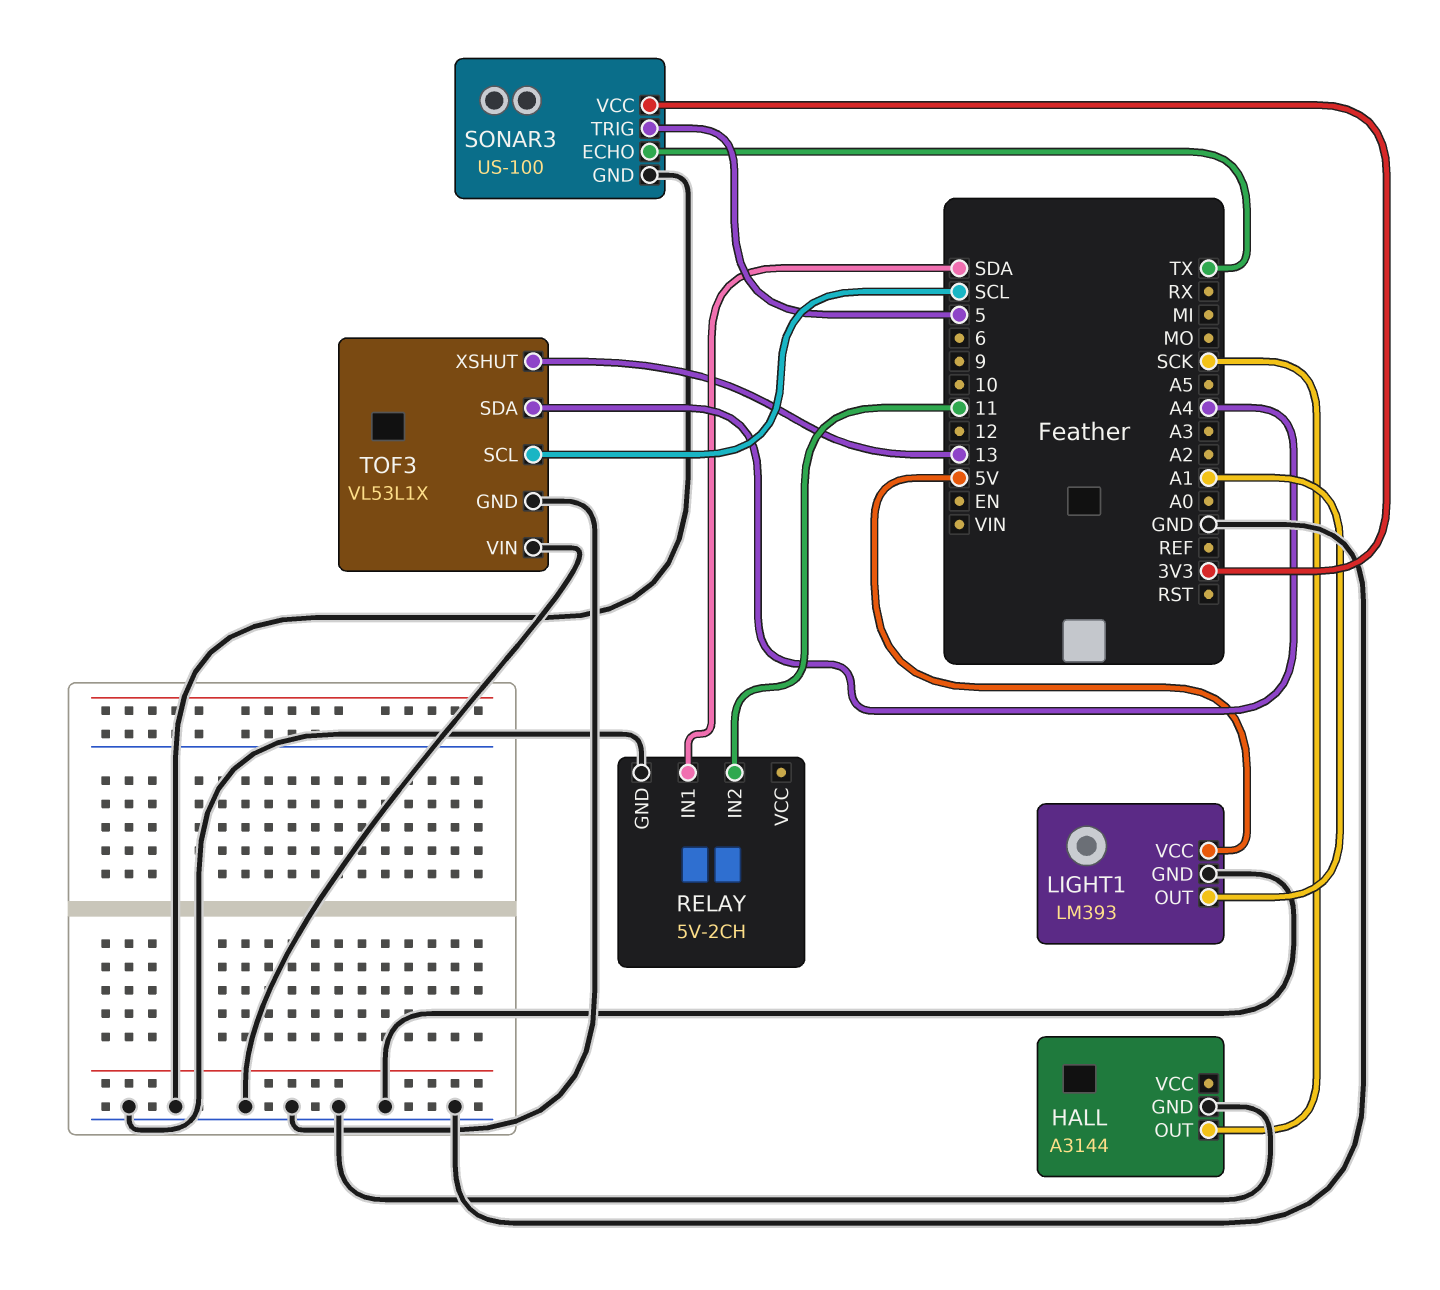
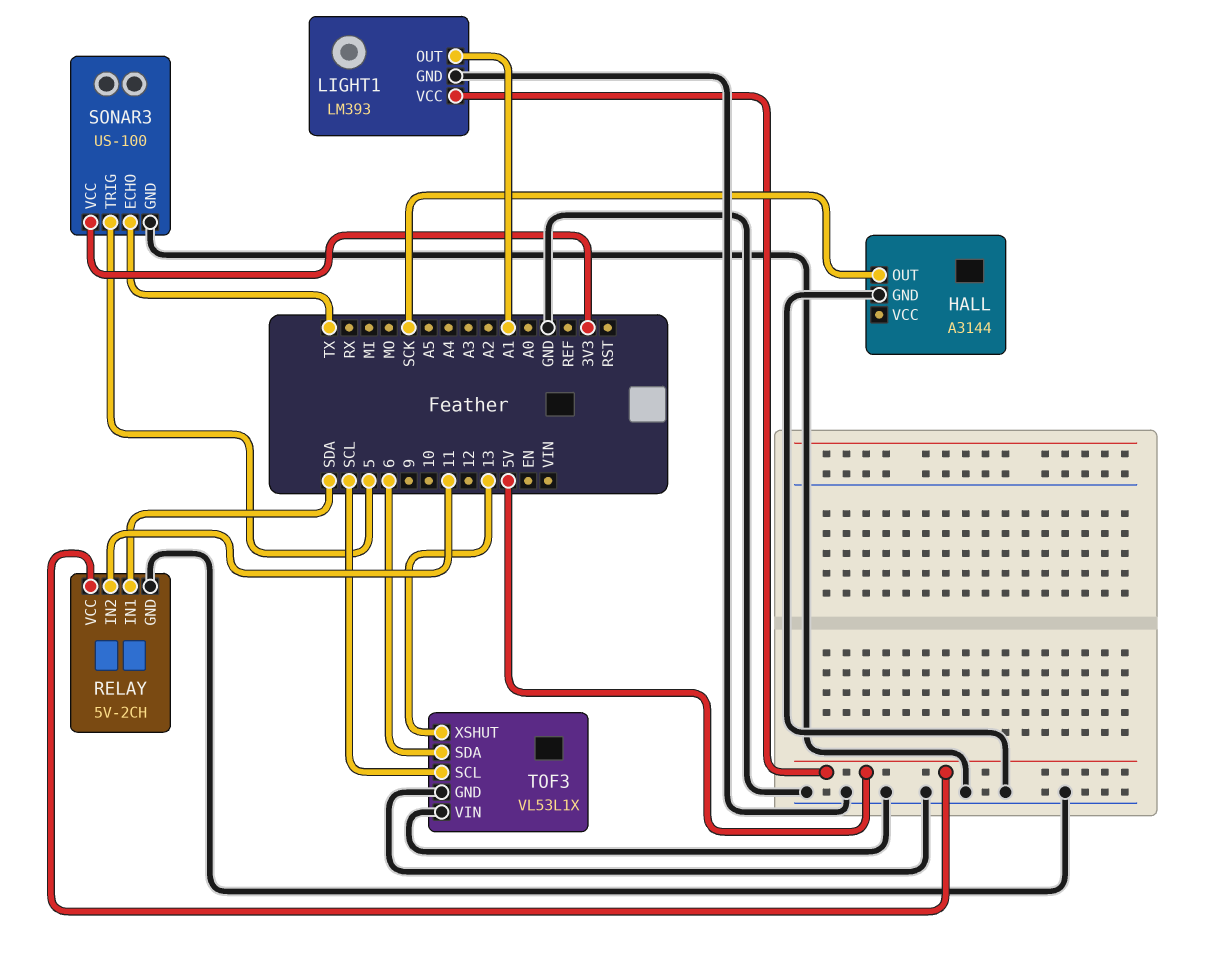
RELAY pin VCC: none -> 5V
TOF3 pin SDA: A4 -> 6

